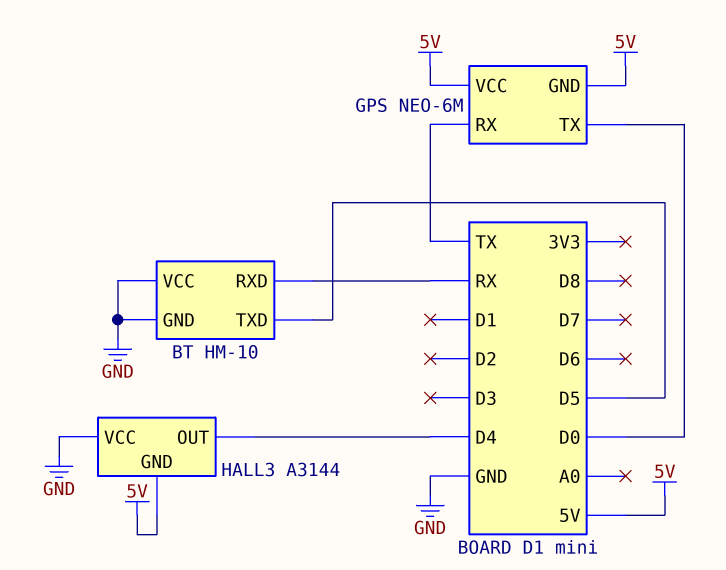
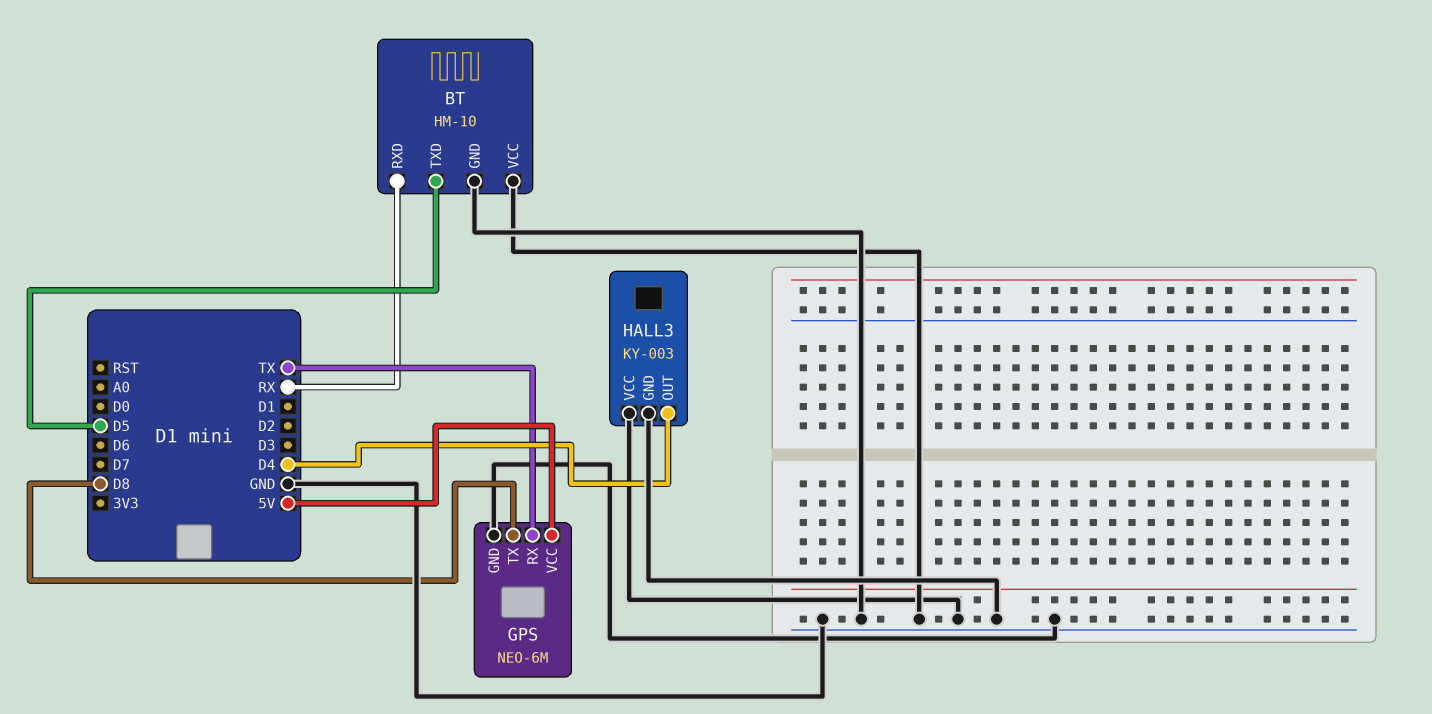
GPS pin GND: 5V -> GND
GPS pin TX: D0 -> D8
HALL3: A3144 -> KY-003
HALL3 pin GND: 5V -> GND

